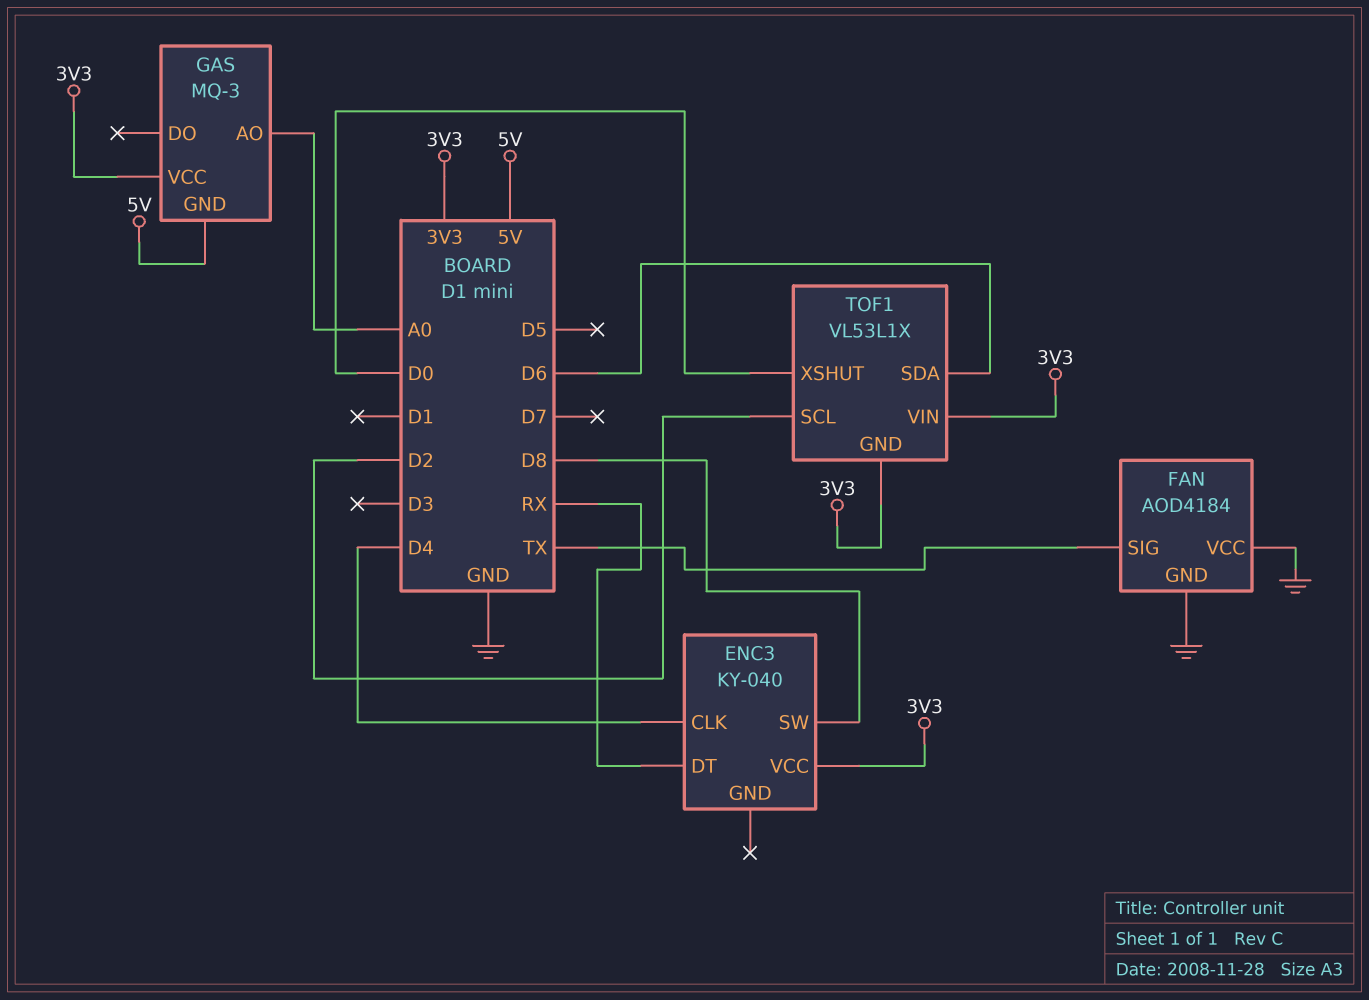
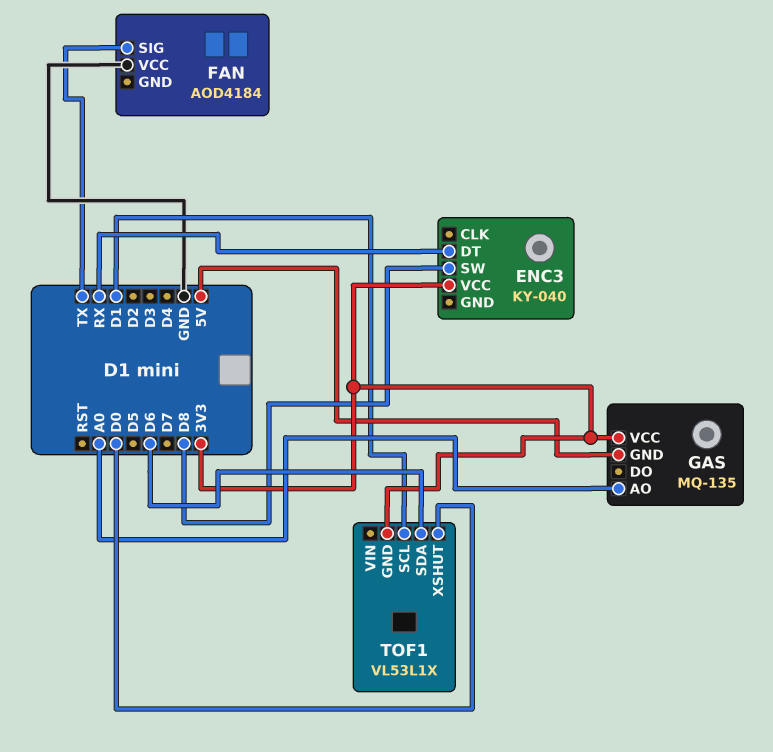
ENC3 pin CLK: D4 -> none
FAN pin GND: GND -> none
GAS: MQ-3 -> MQ-135
TOF1 pin SCL: D2 -> D1
TOF1 pin VIN: 3V3 -> none

